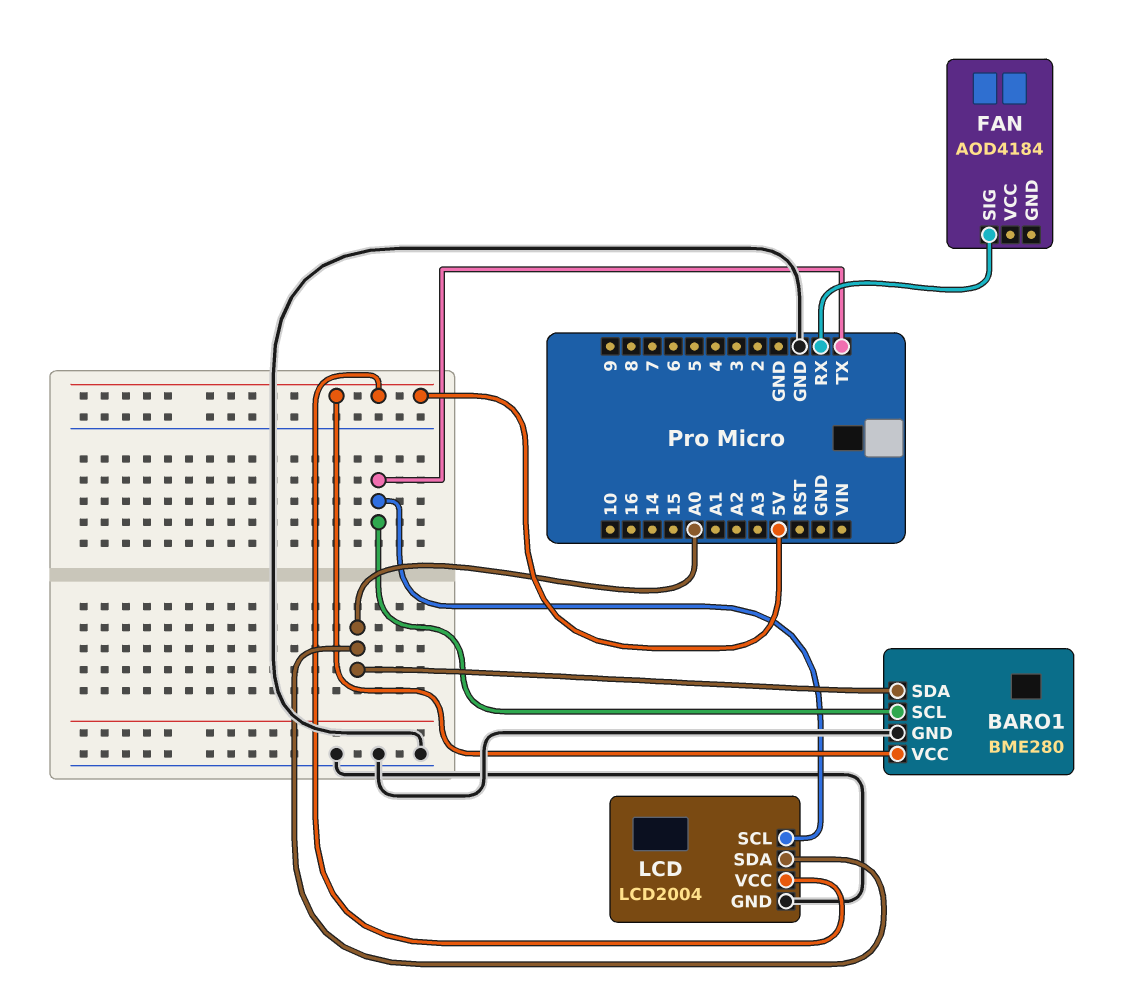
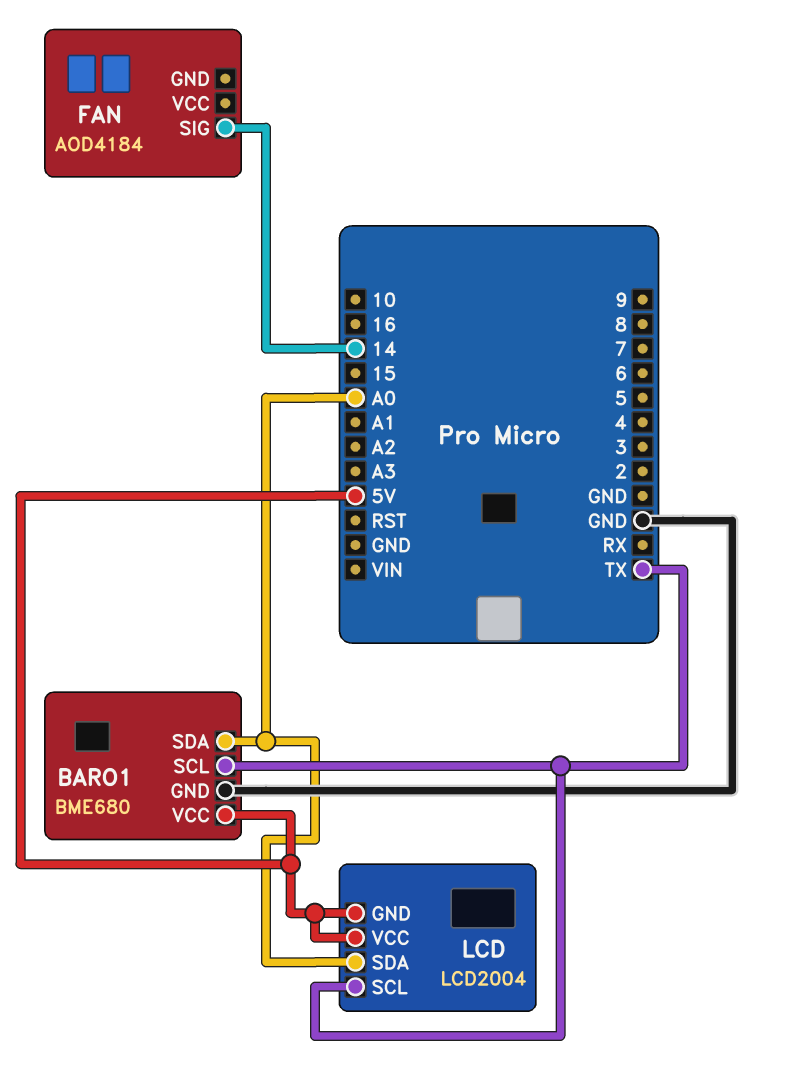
BARO1: BME280 -> BME680
FAN pin SIG: RX -> 14
LCD pin GND: GND -> 5V

